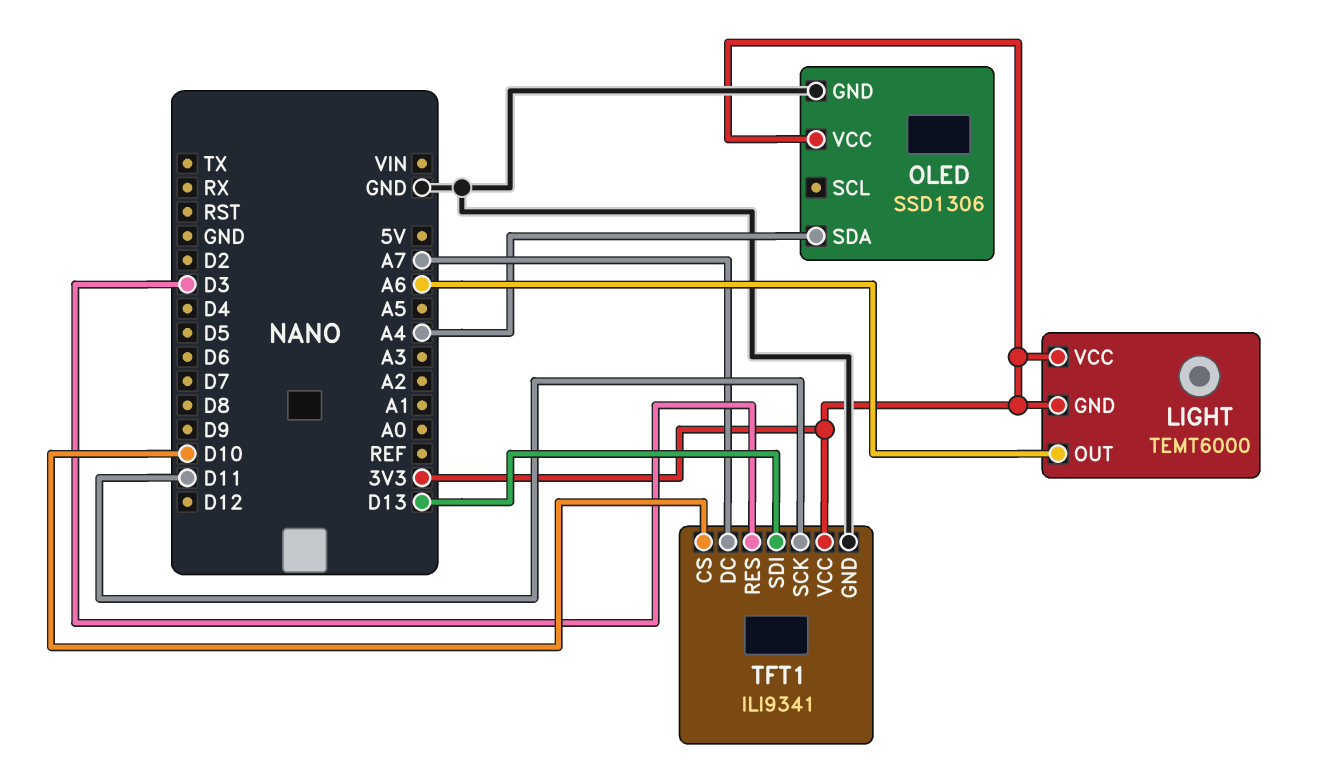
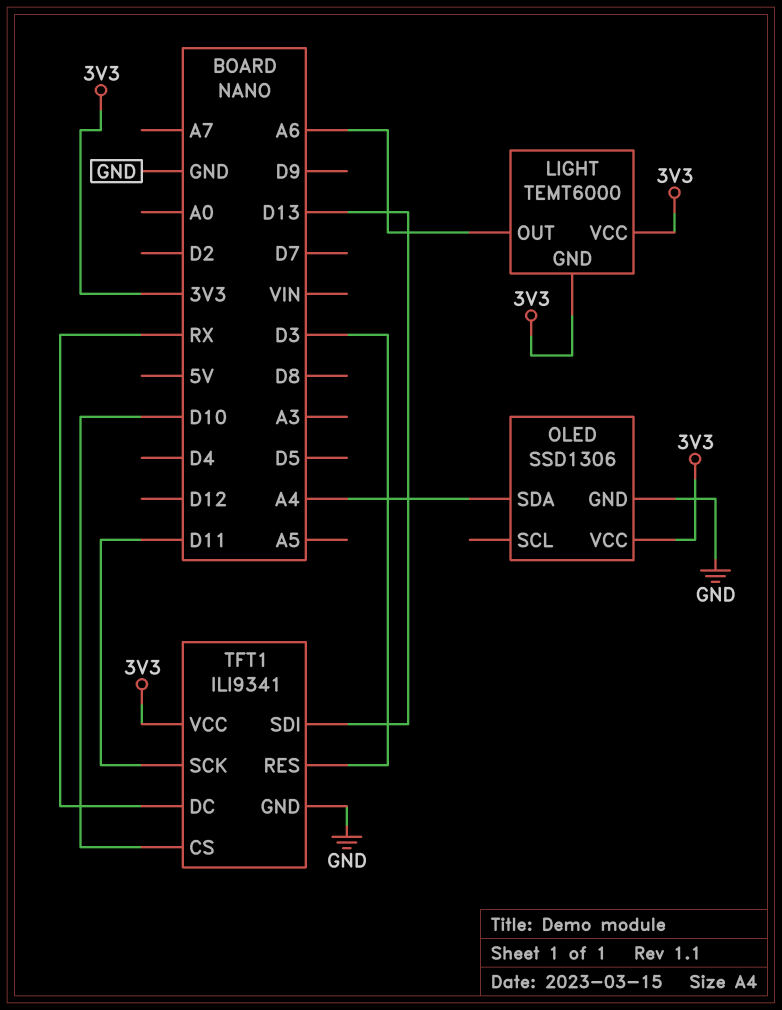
TFT1 pin DC: A7 -> RX

